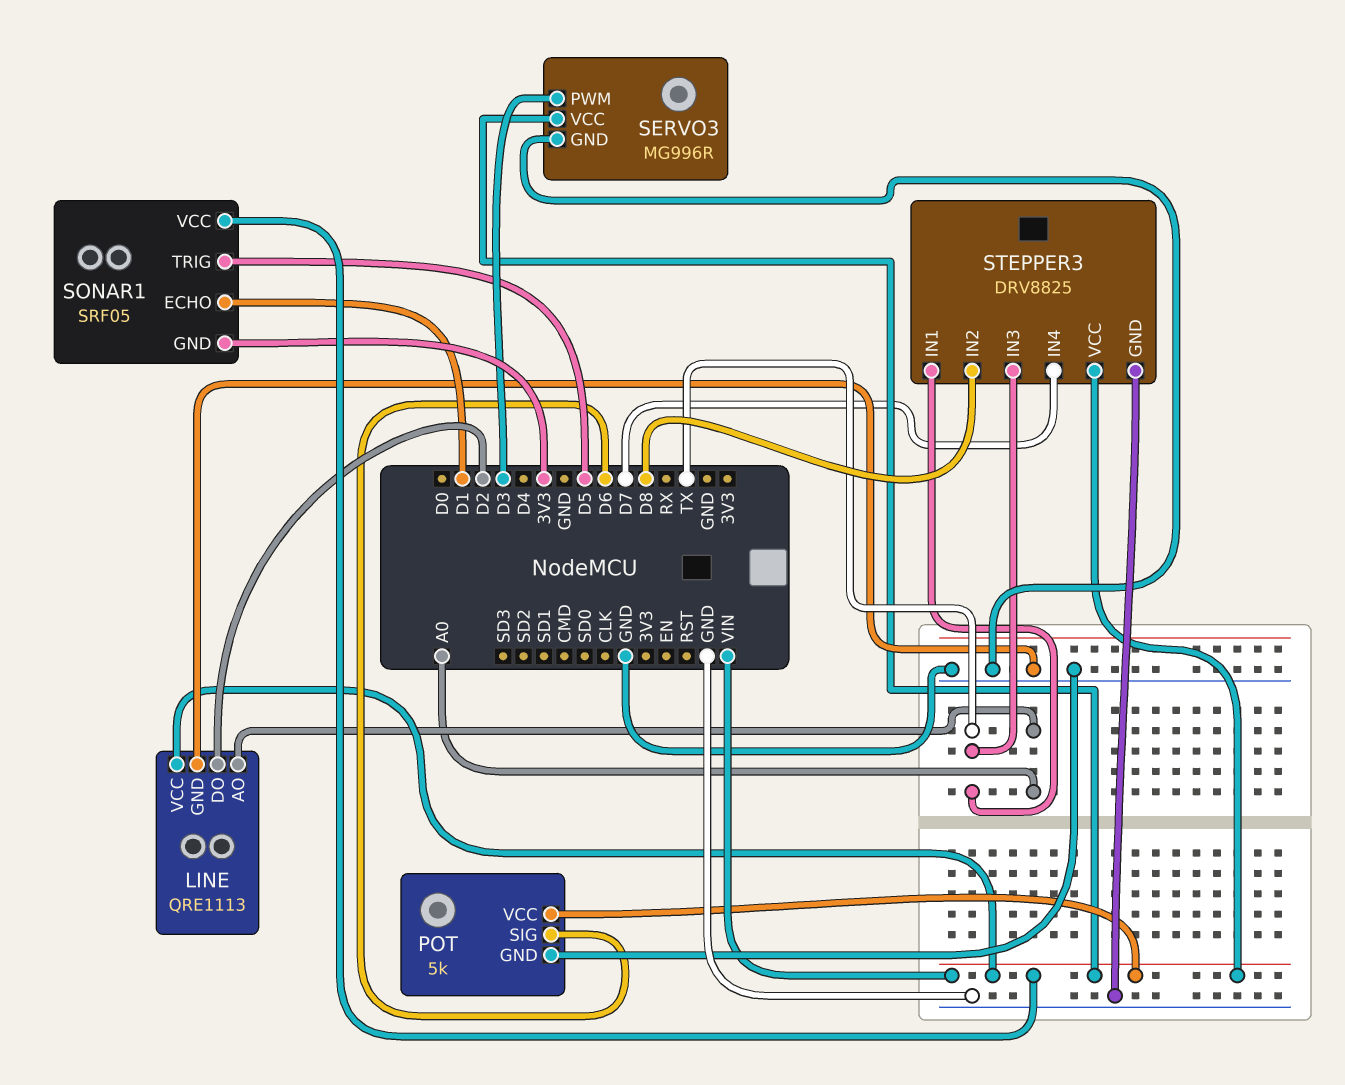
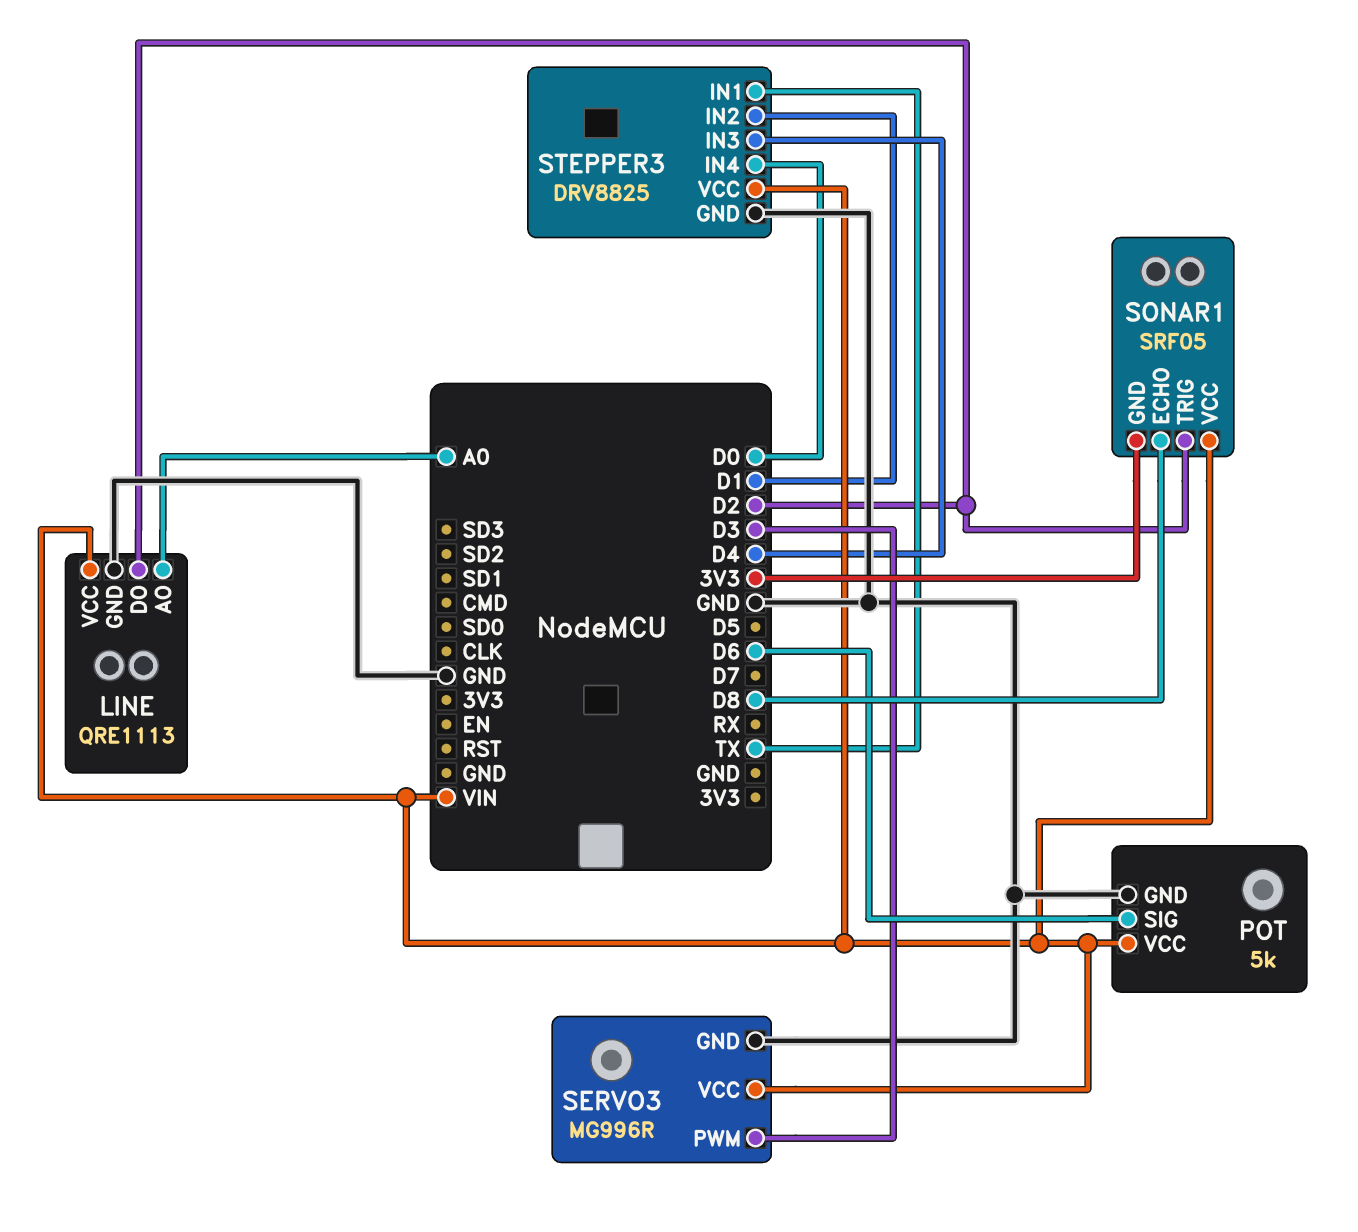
SONAR1 pin ECHO: D1 -> D8
SONAR1 pin TRIG: D5 -> D2
STEPPER3 pin IN2: D8 -> D1
STEPPER3 pin IN3: TX -> D4
STEPPER3 pin IN4: D7 -> D0

